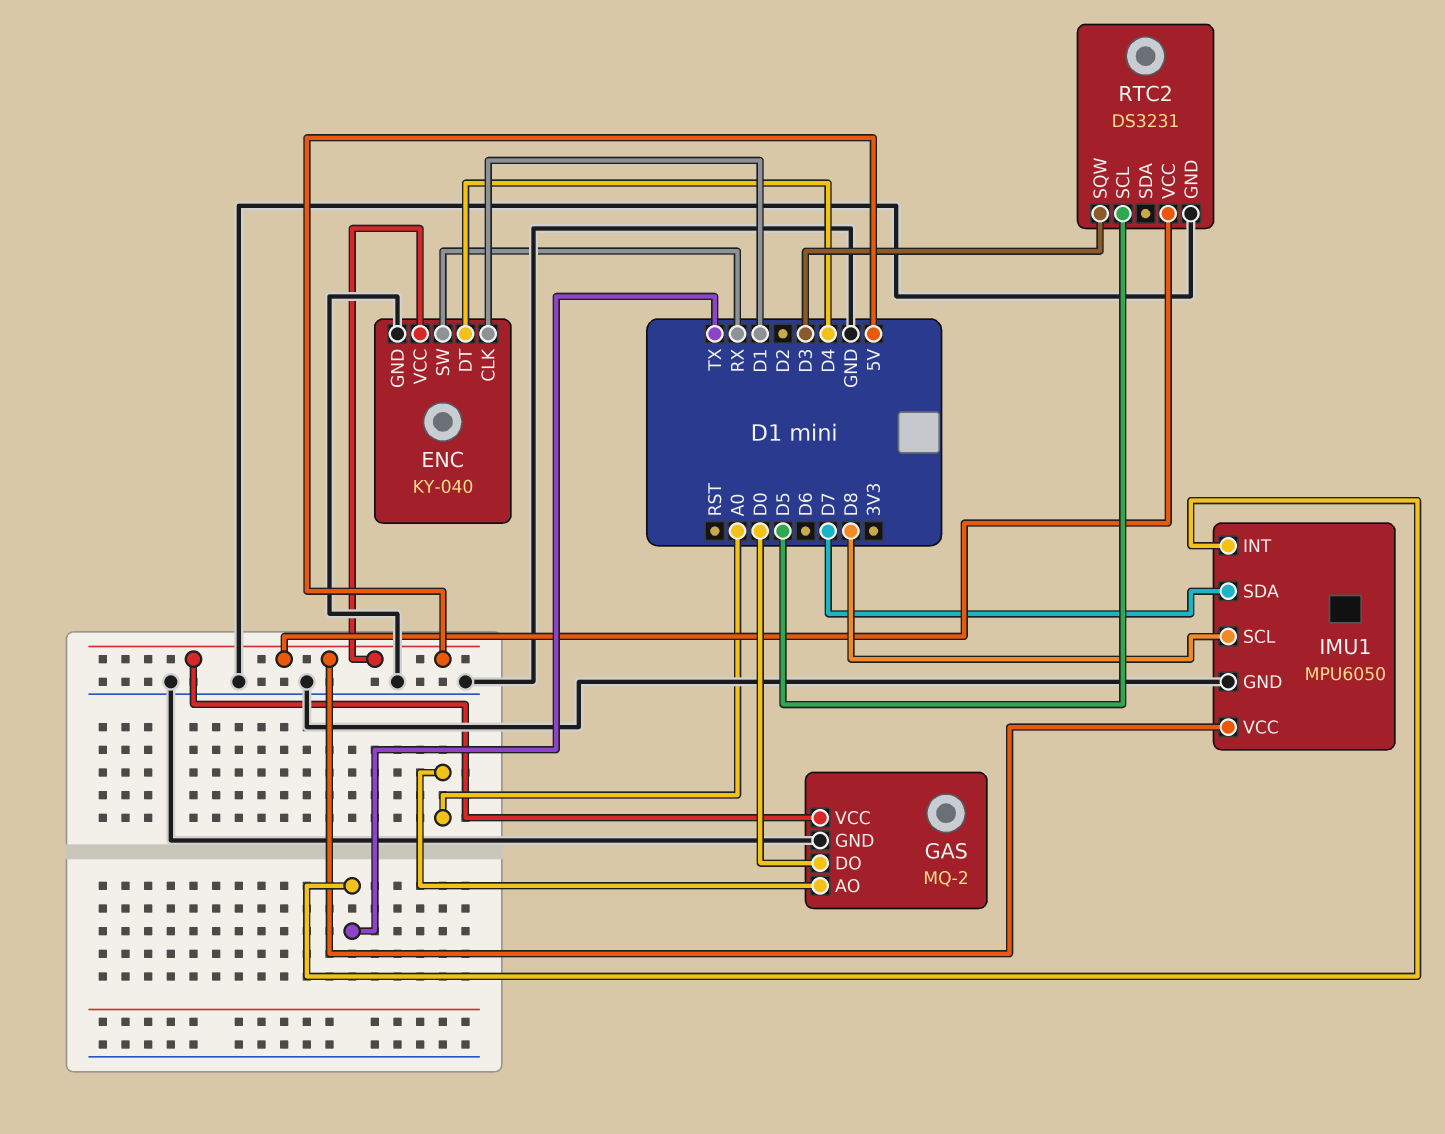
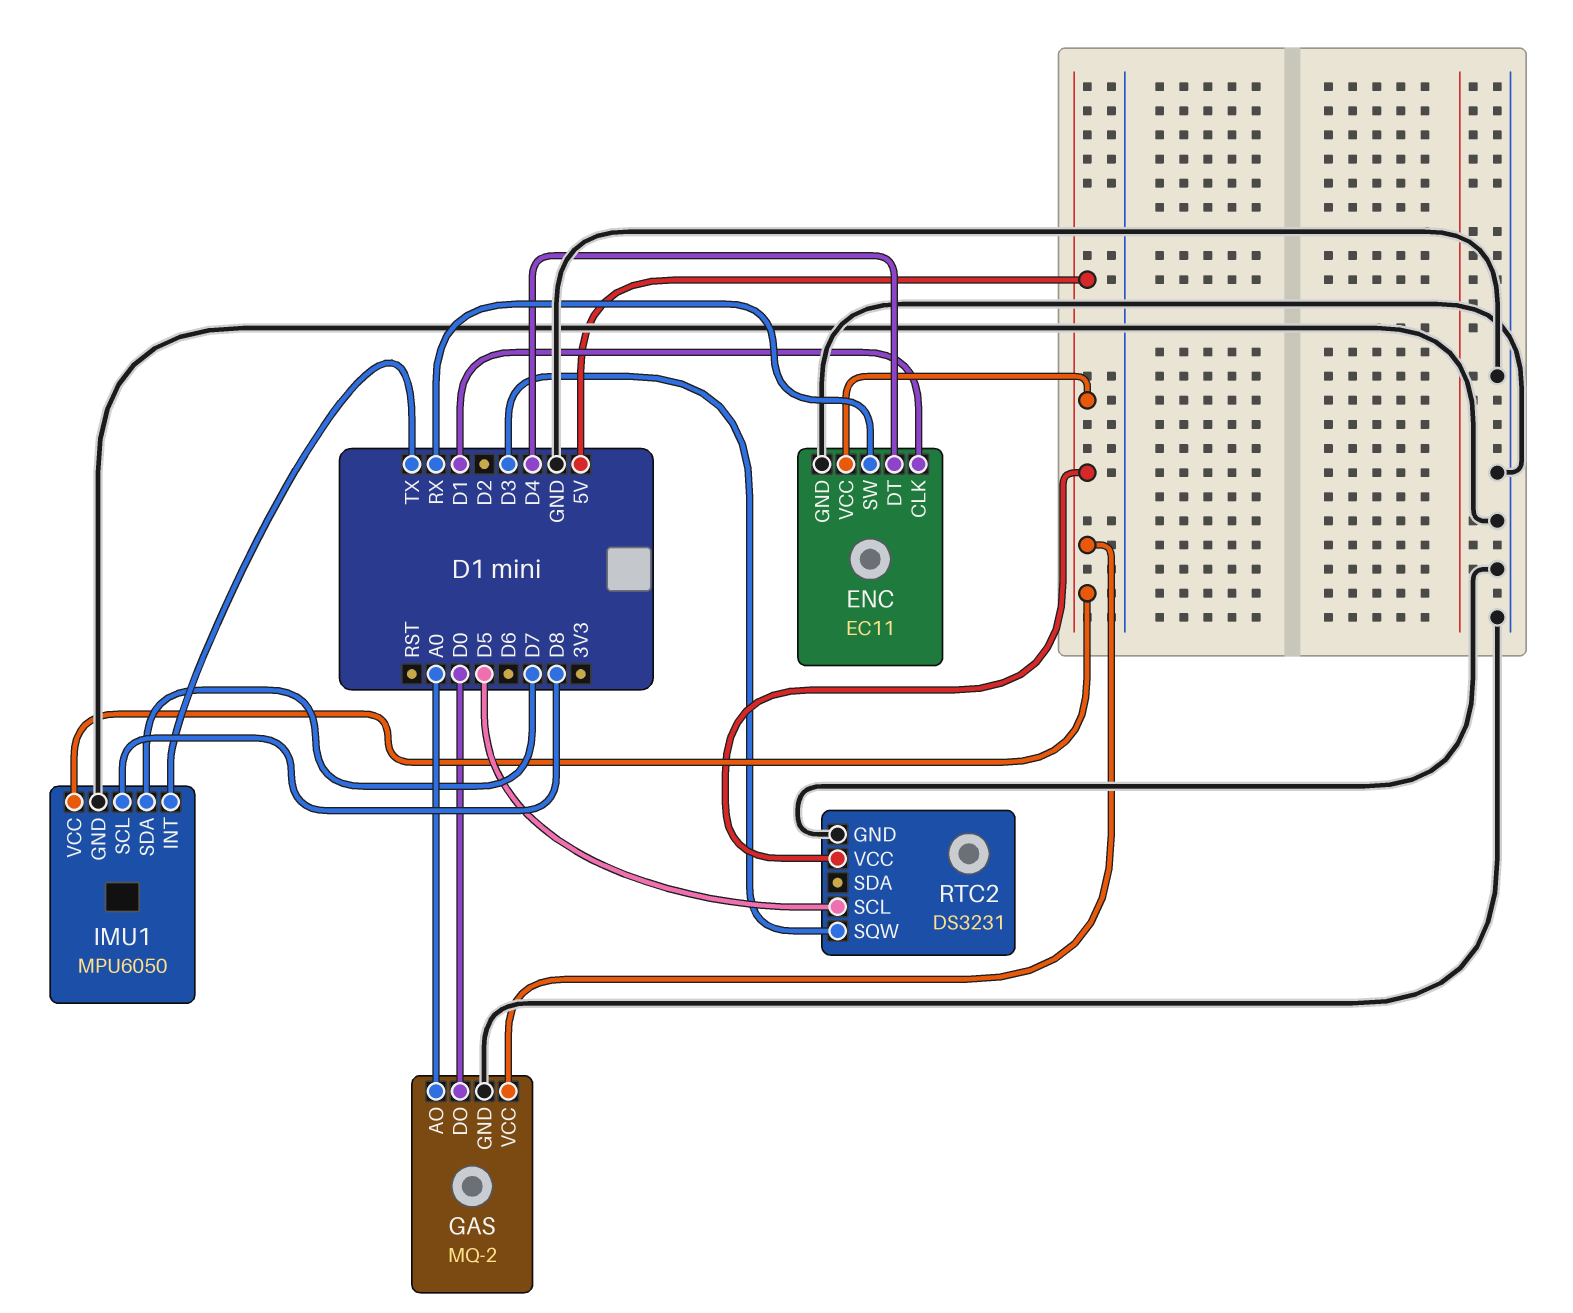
ENC: KY-040 -> EC11

